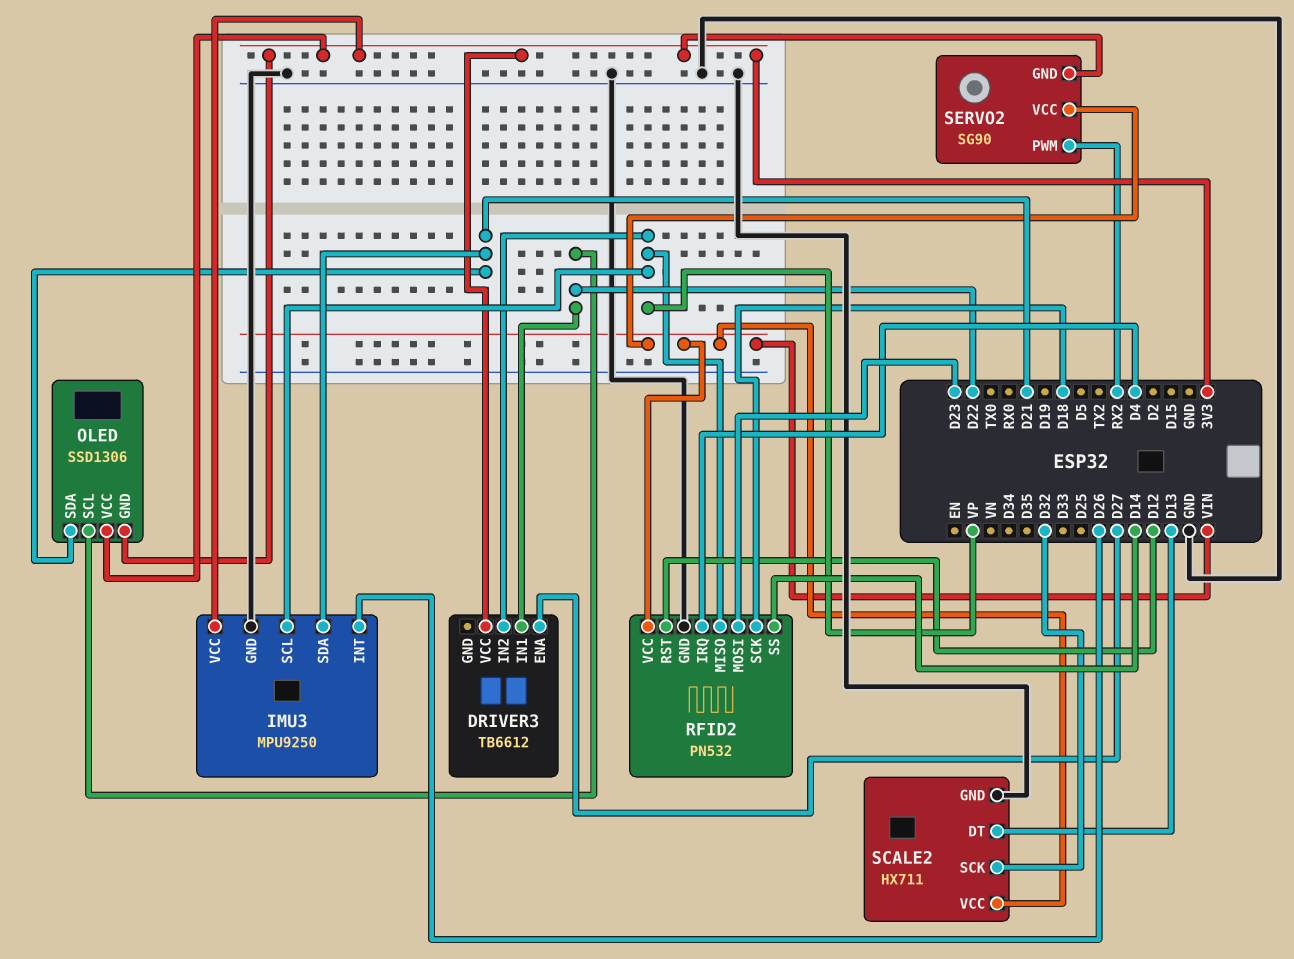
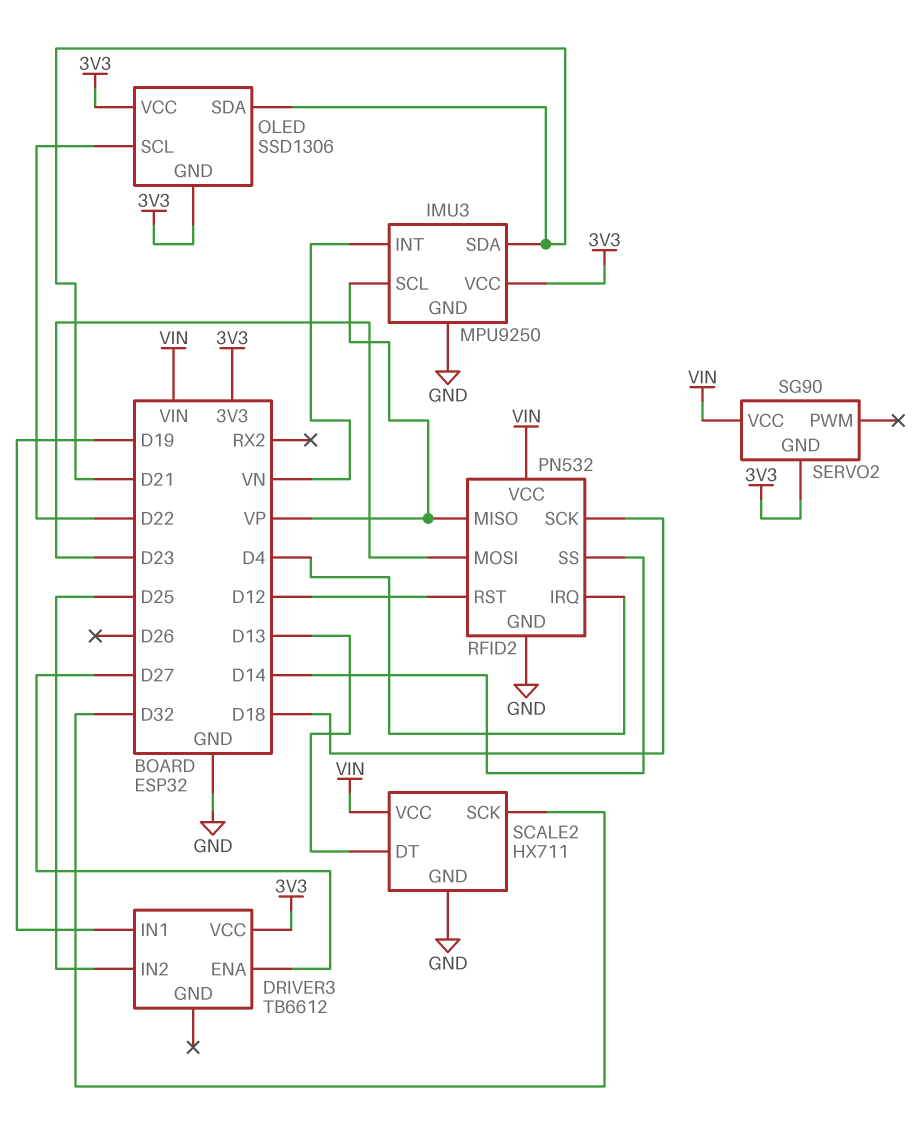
DRIVER3 pin IN1: D22 -> D19
DRIVER3 pin IN2: VP -> D25
IMU3 pin INT: D26 -> VN
SERVO2 pin PWM: RX2 -> none

